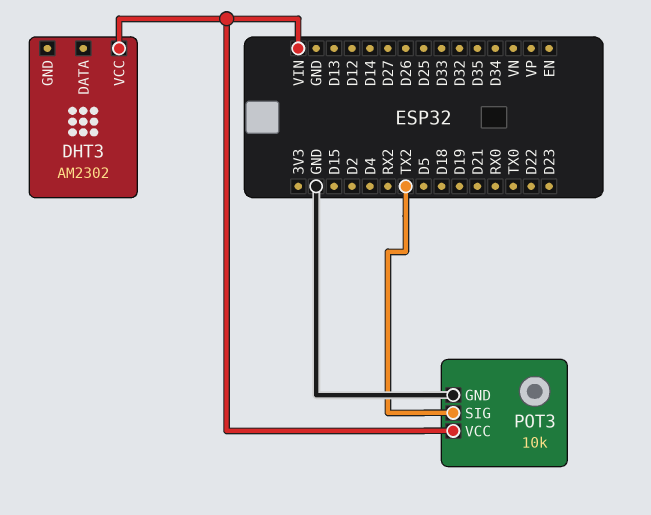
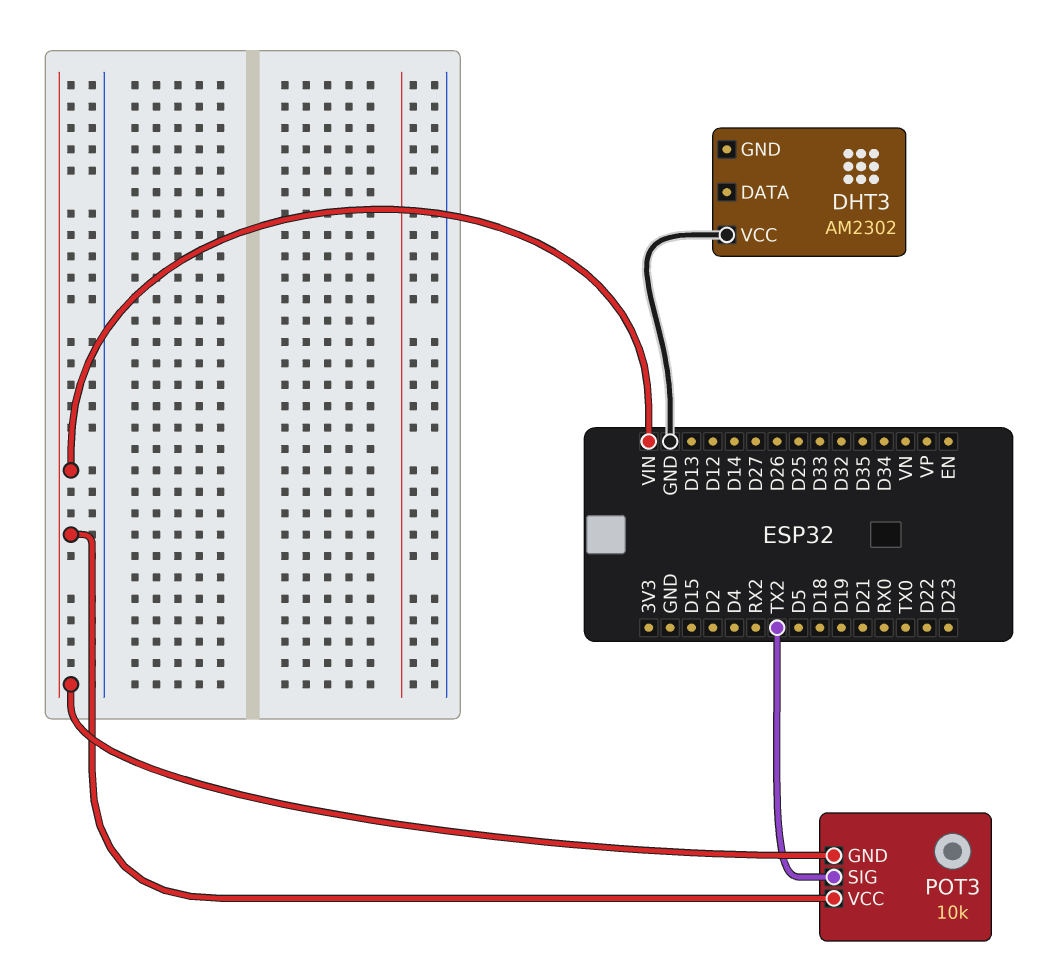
DHT3 pin VCC: VIN -> GND
POT3 pin GND: GND -> VIN

